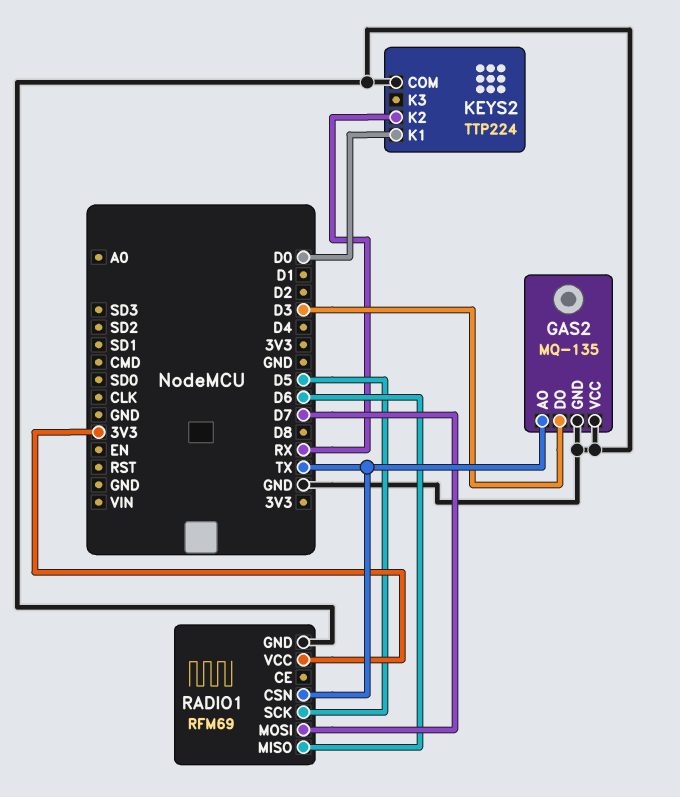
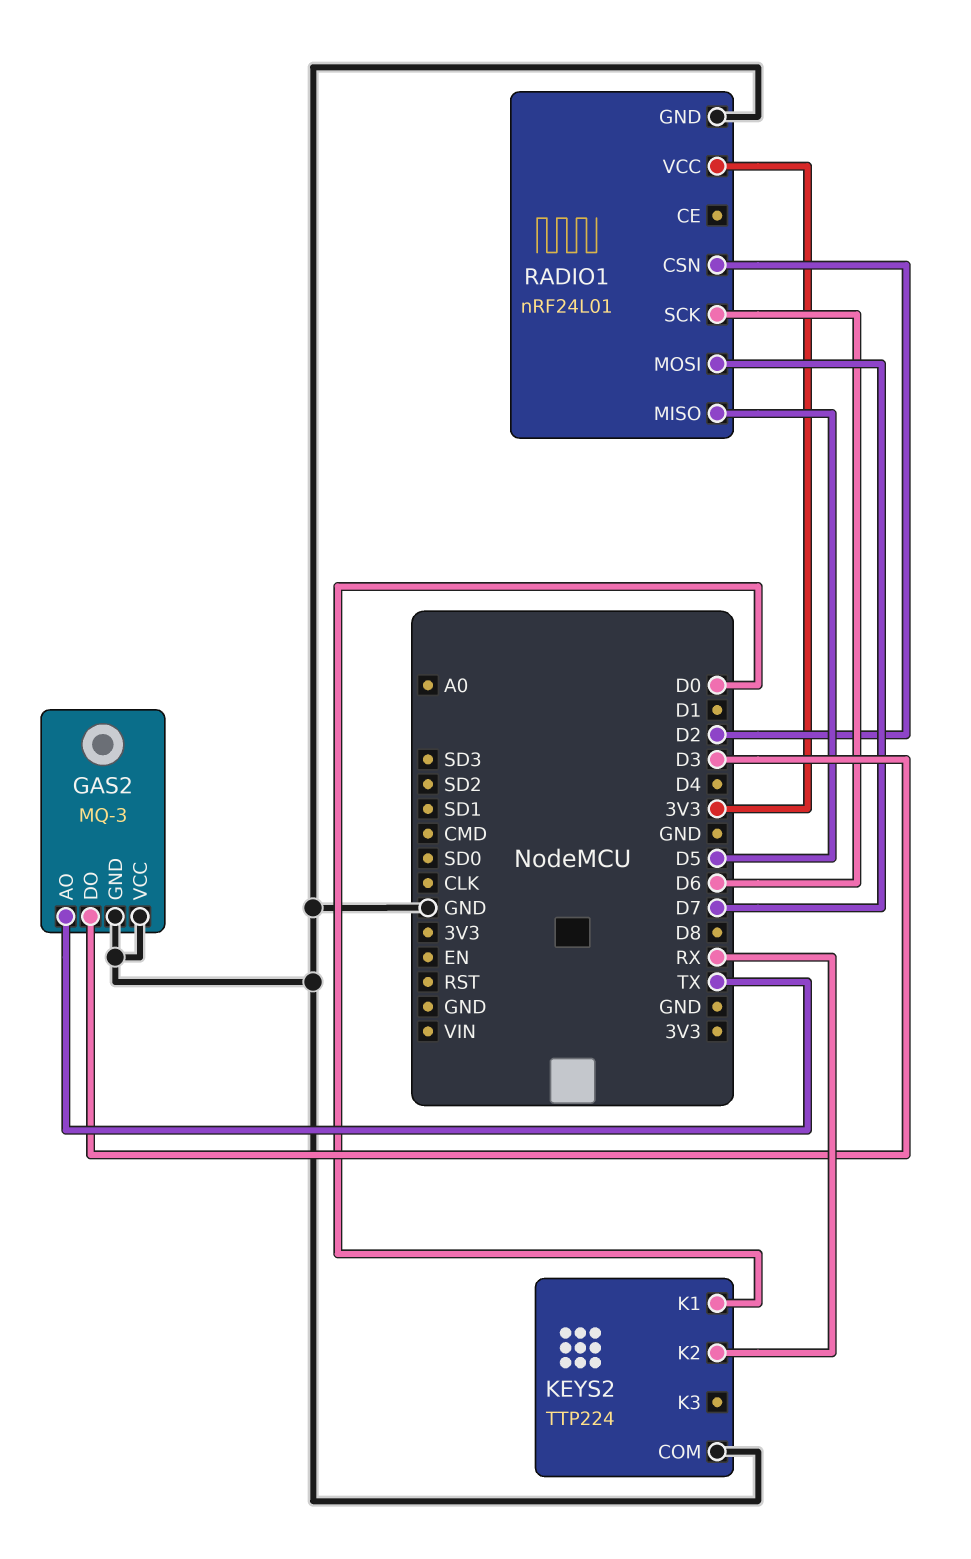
GAS2: MQ-135 -> MQ-3
RADIO1: RFM69 -> nRF24L01
RADIO1 pin CSN: TX -> D2
RADIO1 pin MISO: D6 -> D5
RADIO1 pin SCK: D5 -> D6

